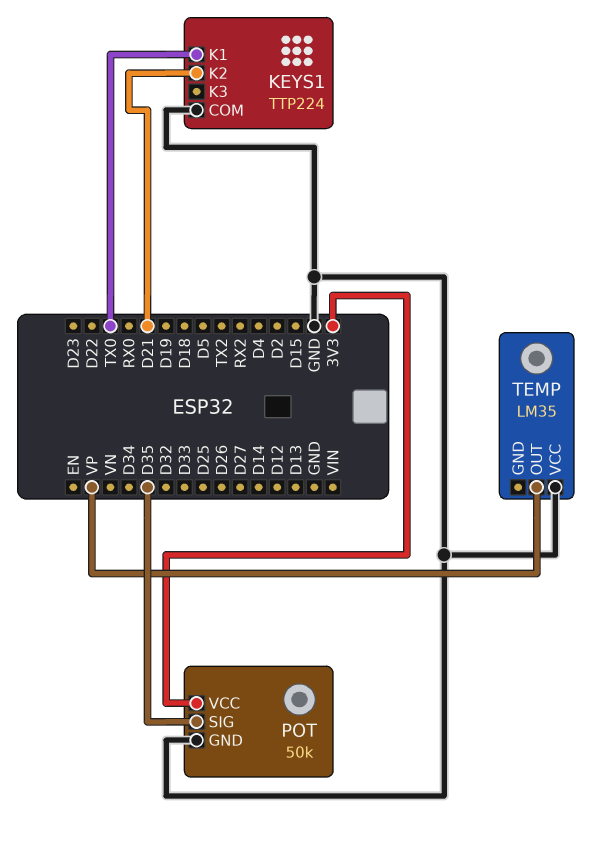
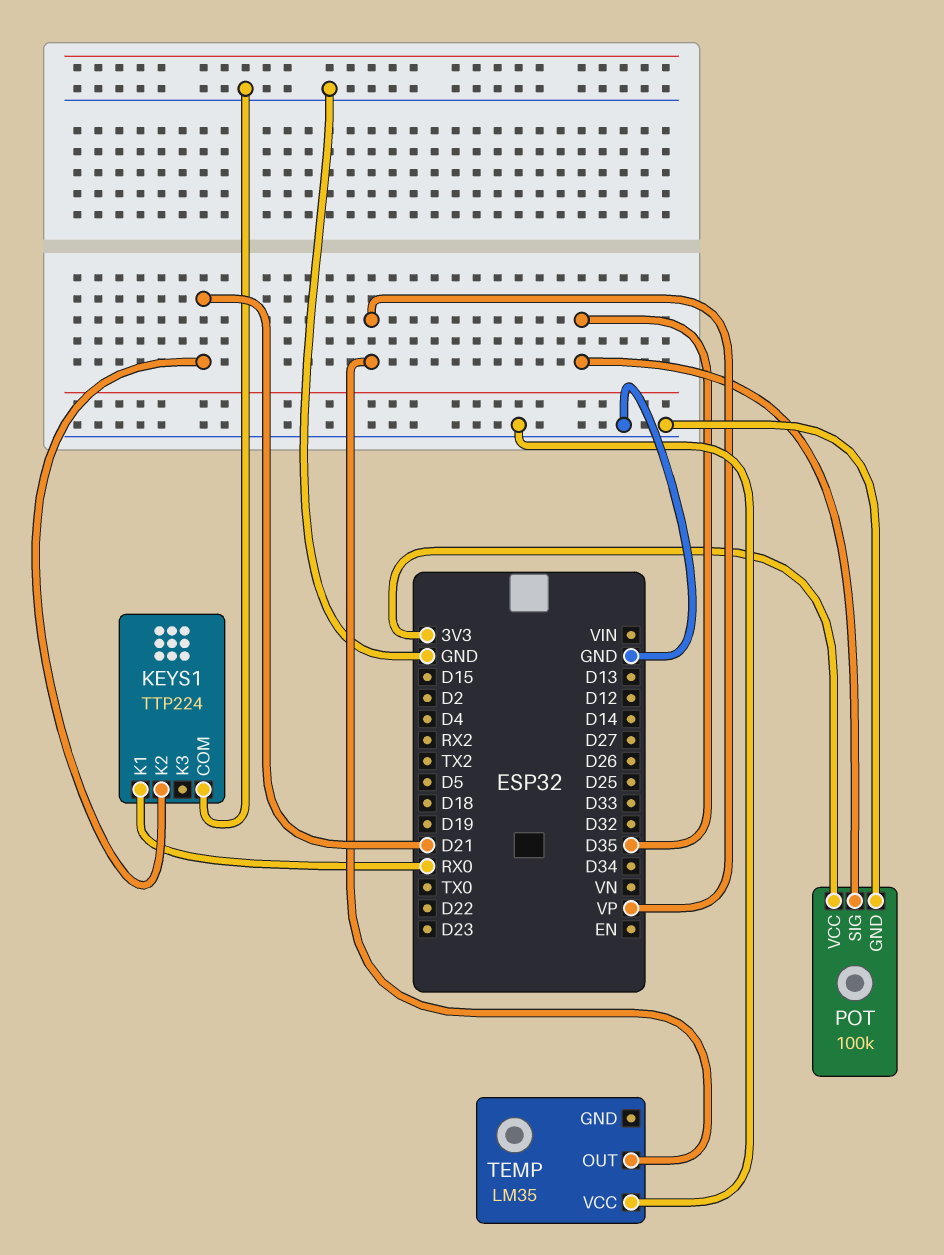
KEYS1 pin K1: TX0 -> RX0
POT: 50k -> 100k

